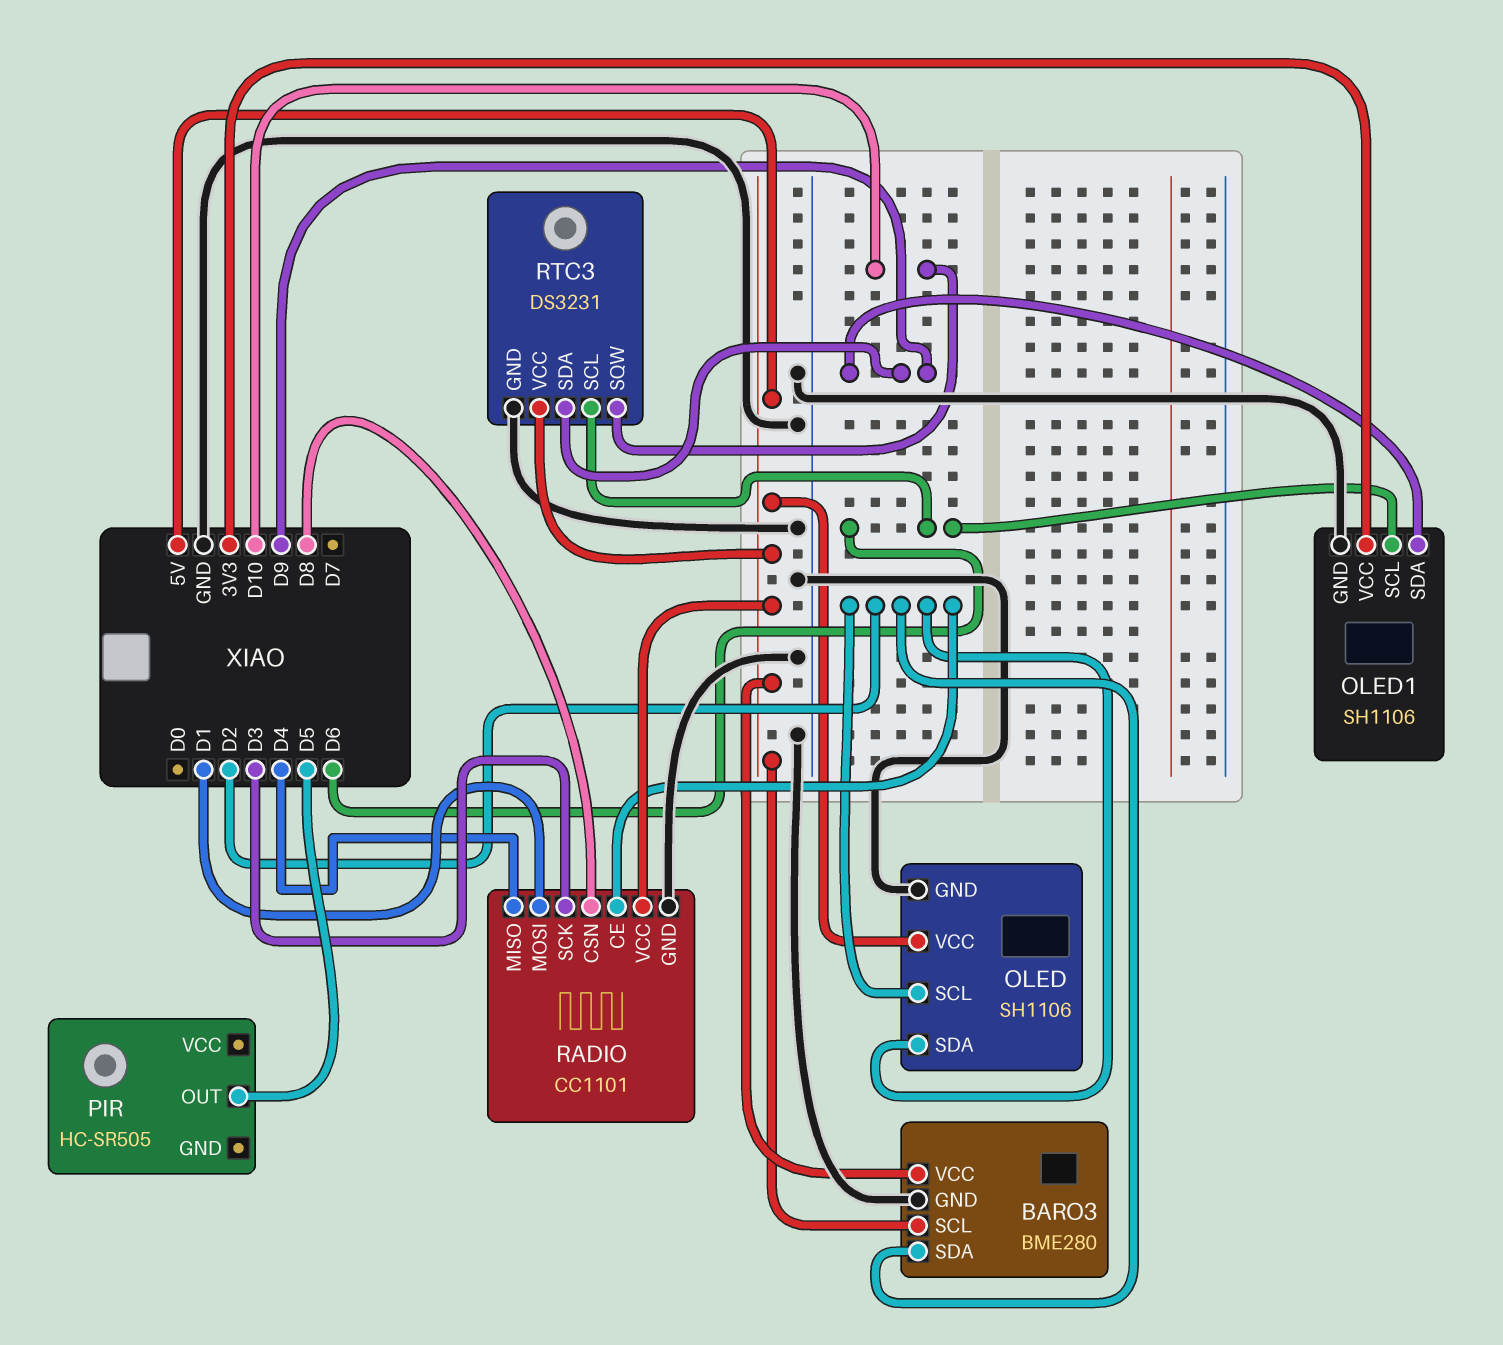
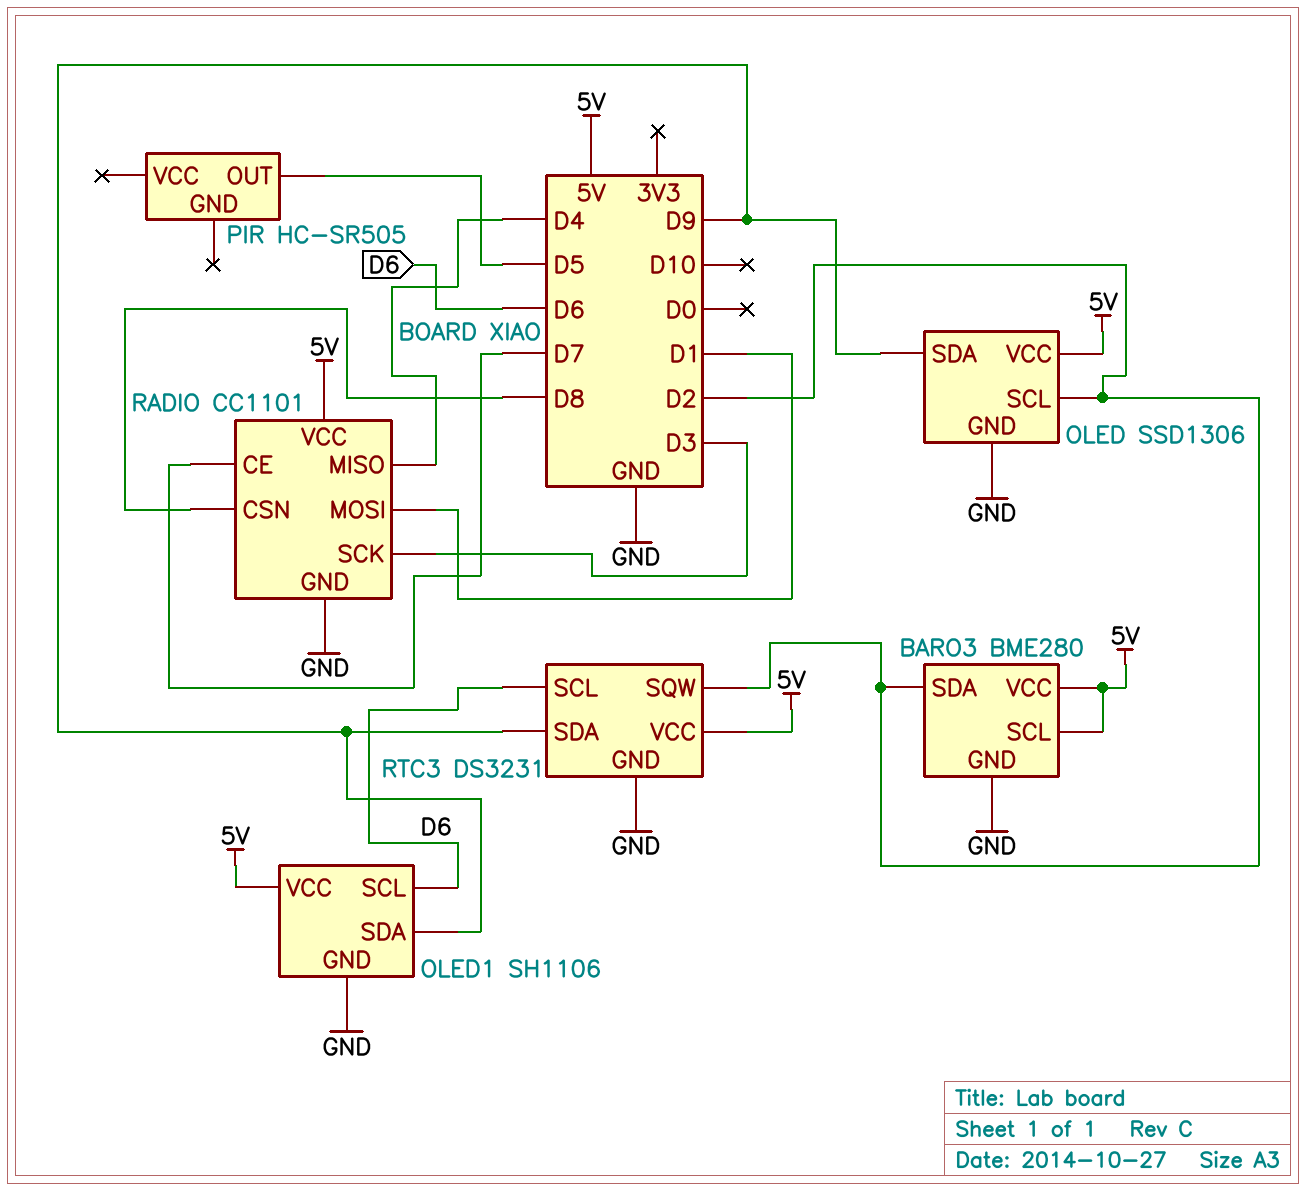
OLED: SH1106 -> SSD1306
OLED pin SDA: D2 -> D9
OLED1 pin VCC: 3V3 -> 5V
RADIO pin CE: D2 -> D7
RTC3 pin SQW: D10 -> D2

